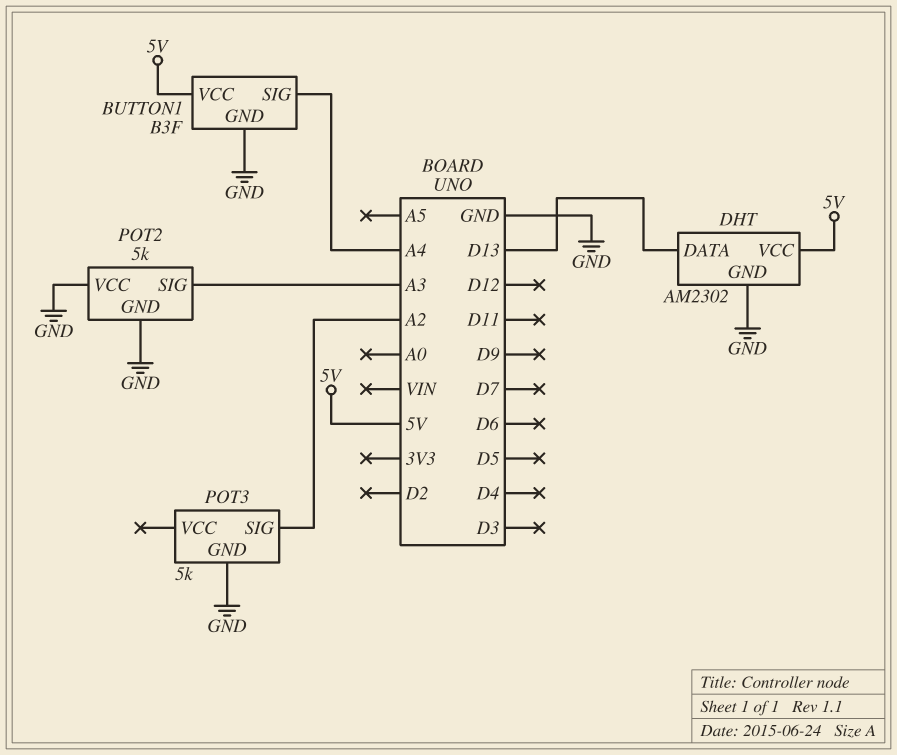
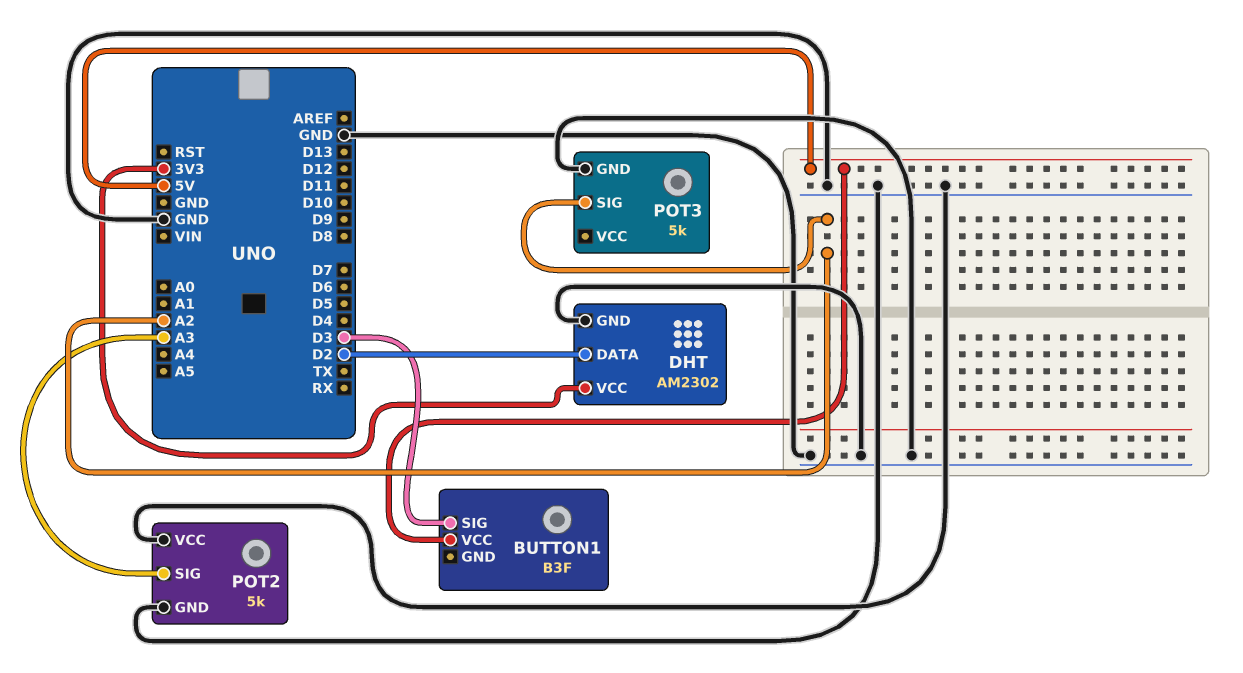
BUTTON1 pin GND: GND -> none
BUTTON1 pin SIG: A4 -> D3
DHT pin DATA: D13 -> D2
DHT pin VCC: 5V -> 3V3

